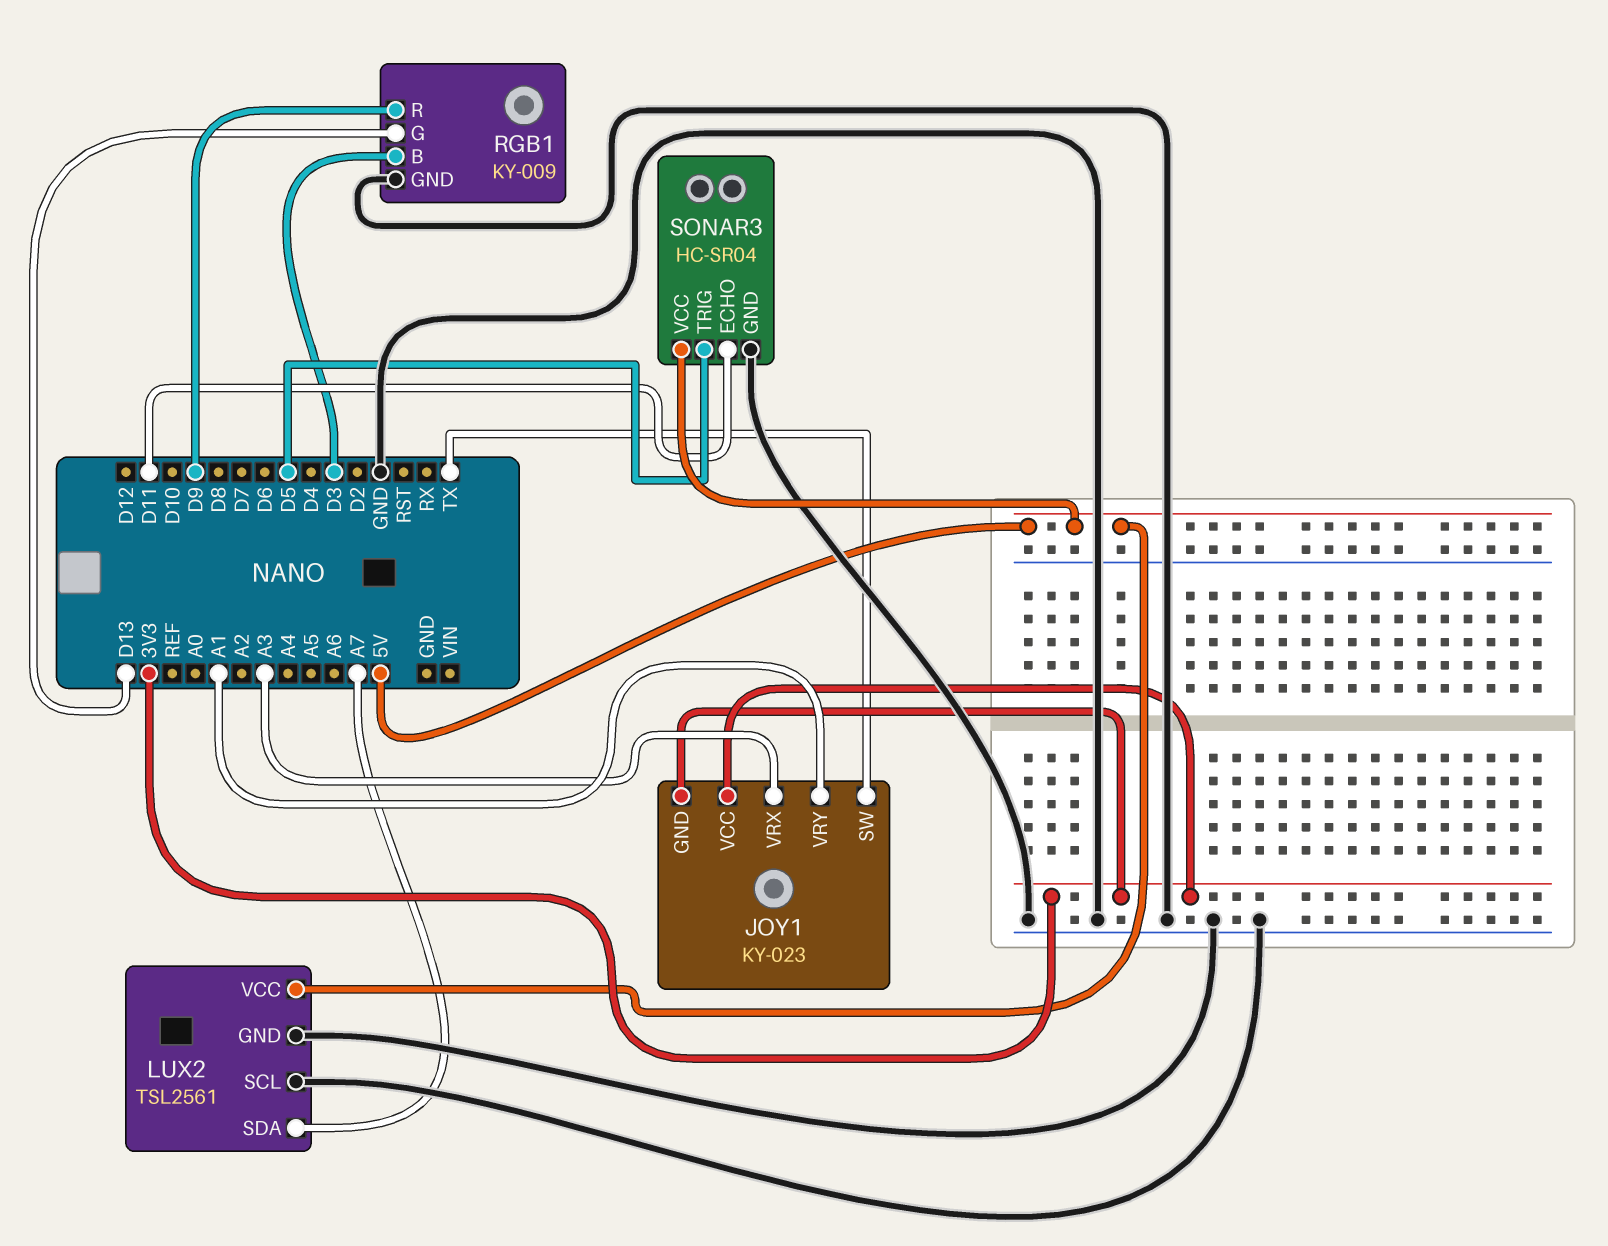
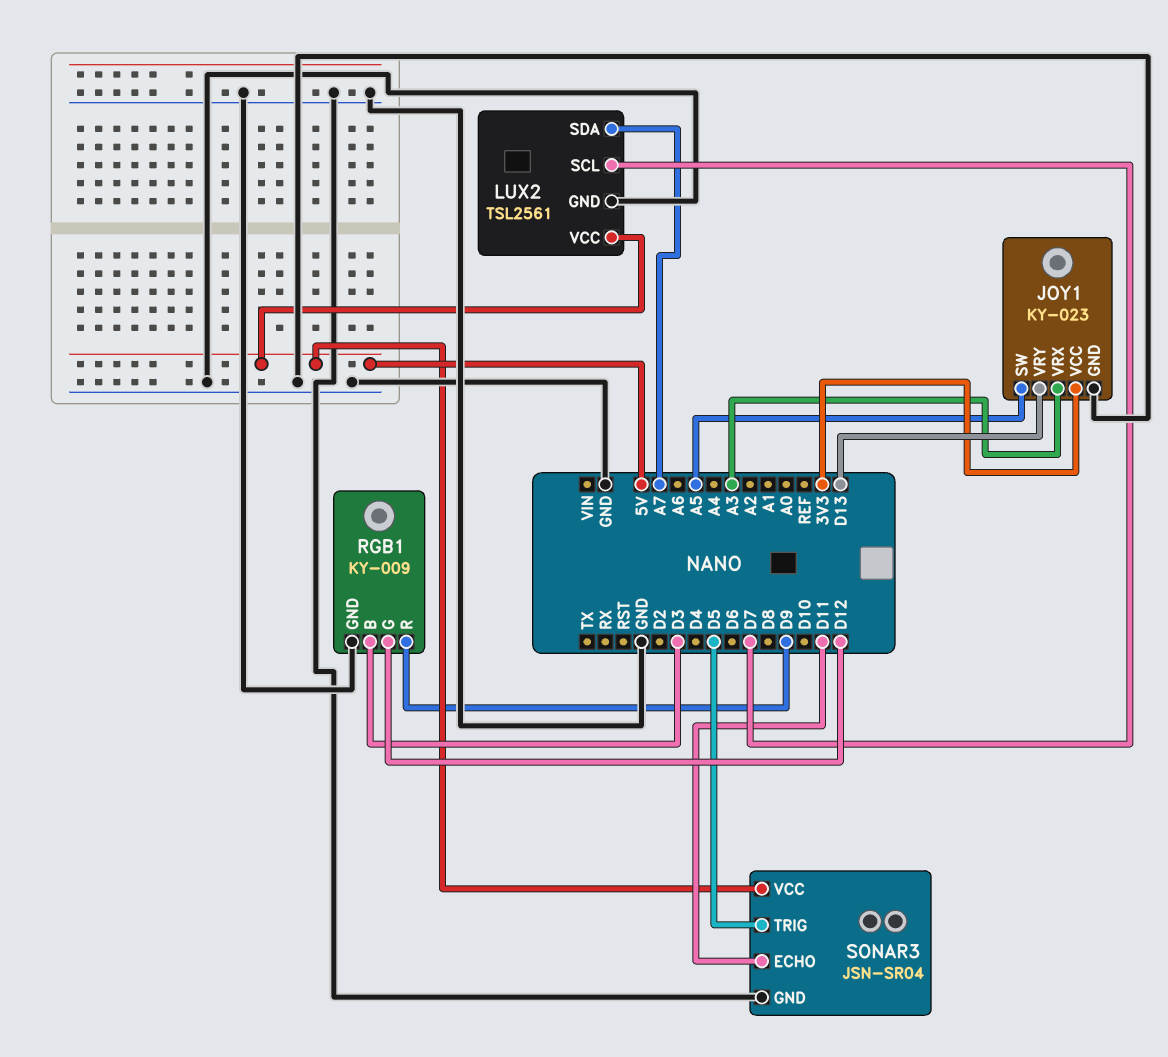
JOY1 pin GND: 3V3 -> GND
JOY1 pin SW: TX -> A5
JOY1 pin VRY: A1 -> D13
LUX2 pin SCL: GND -> D7
RGB1 pin G: D13 -> D12
SONAR3: HC-SR04 -> JSN-SR04

